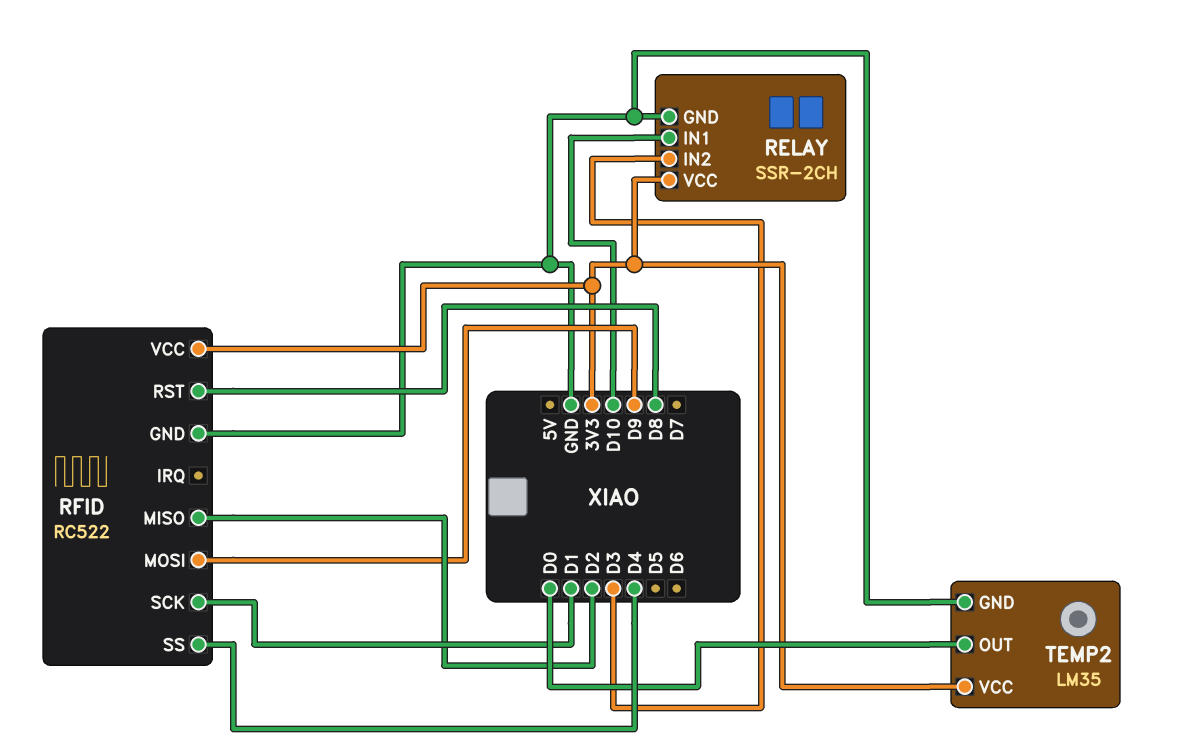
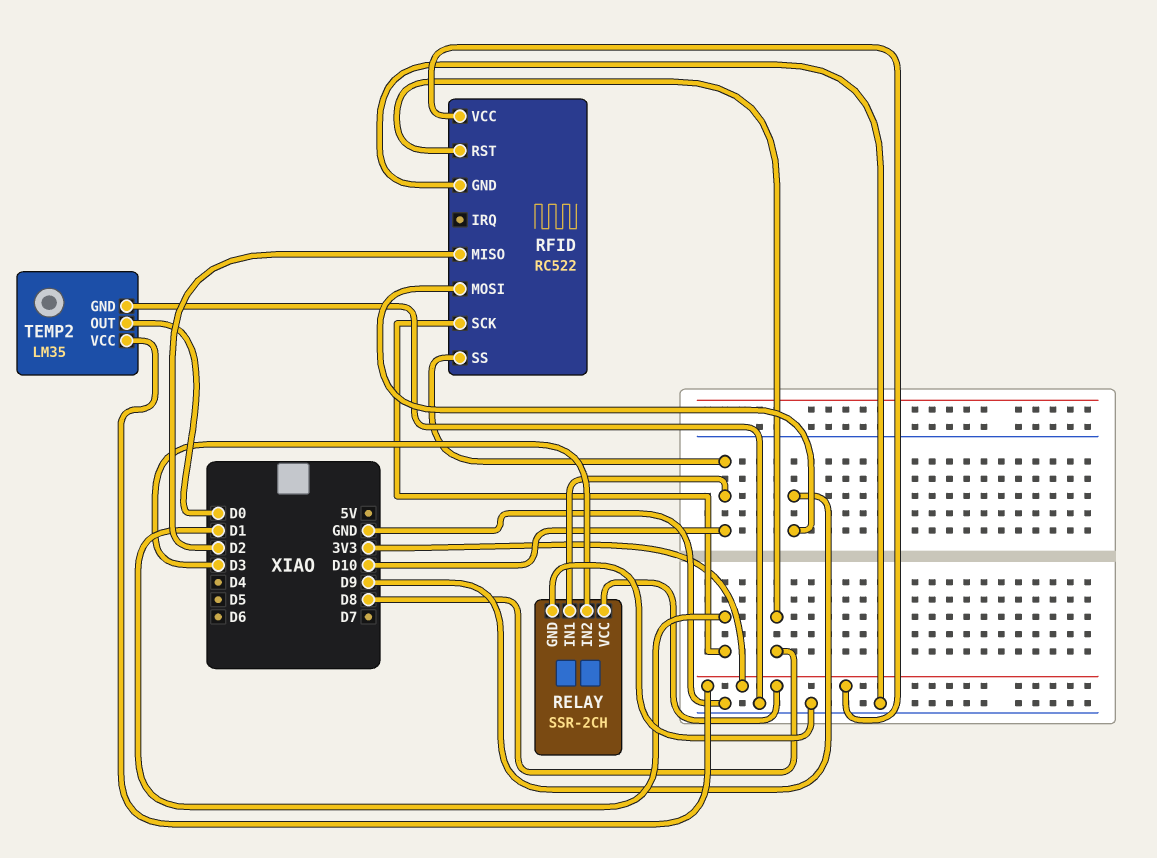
RFID pin SS: D4 -> D10

